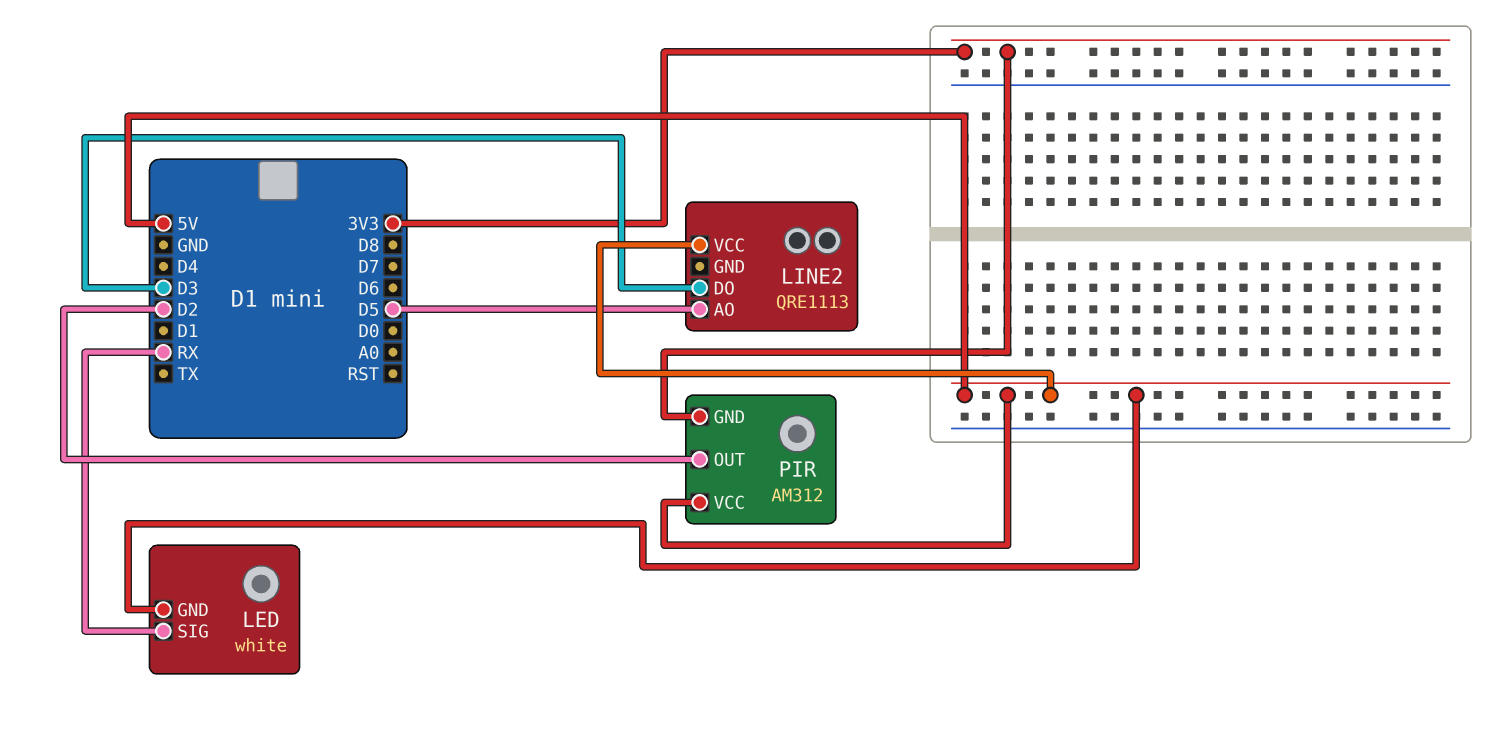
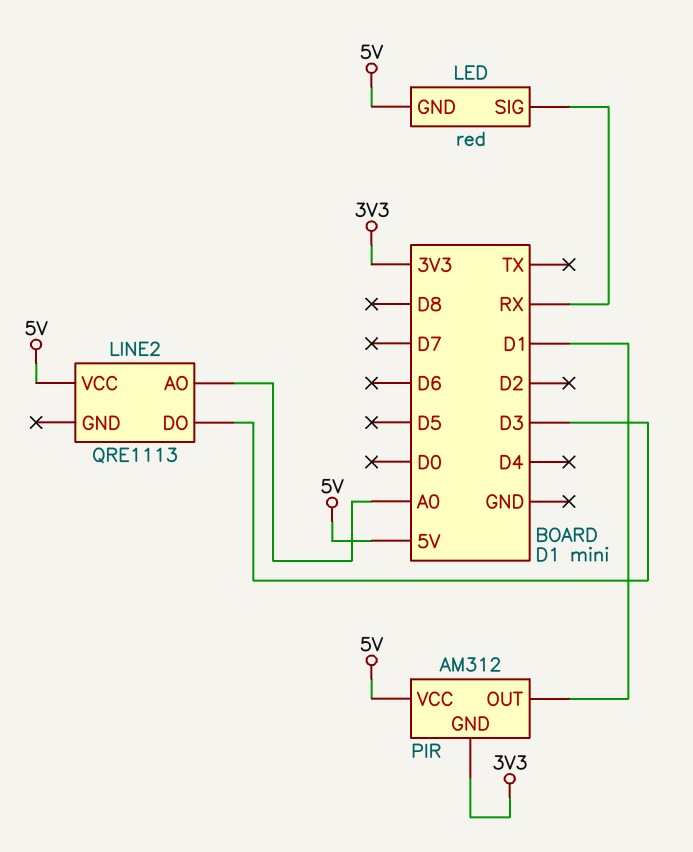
LED: white -> red
LINE2 pin AO: D5 -> A0
PIR pin OUT: D2 -> D1

